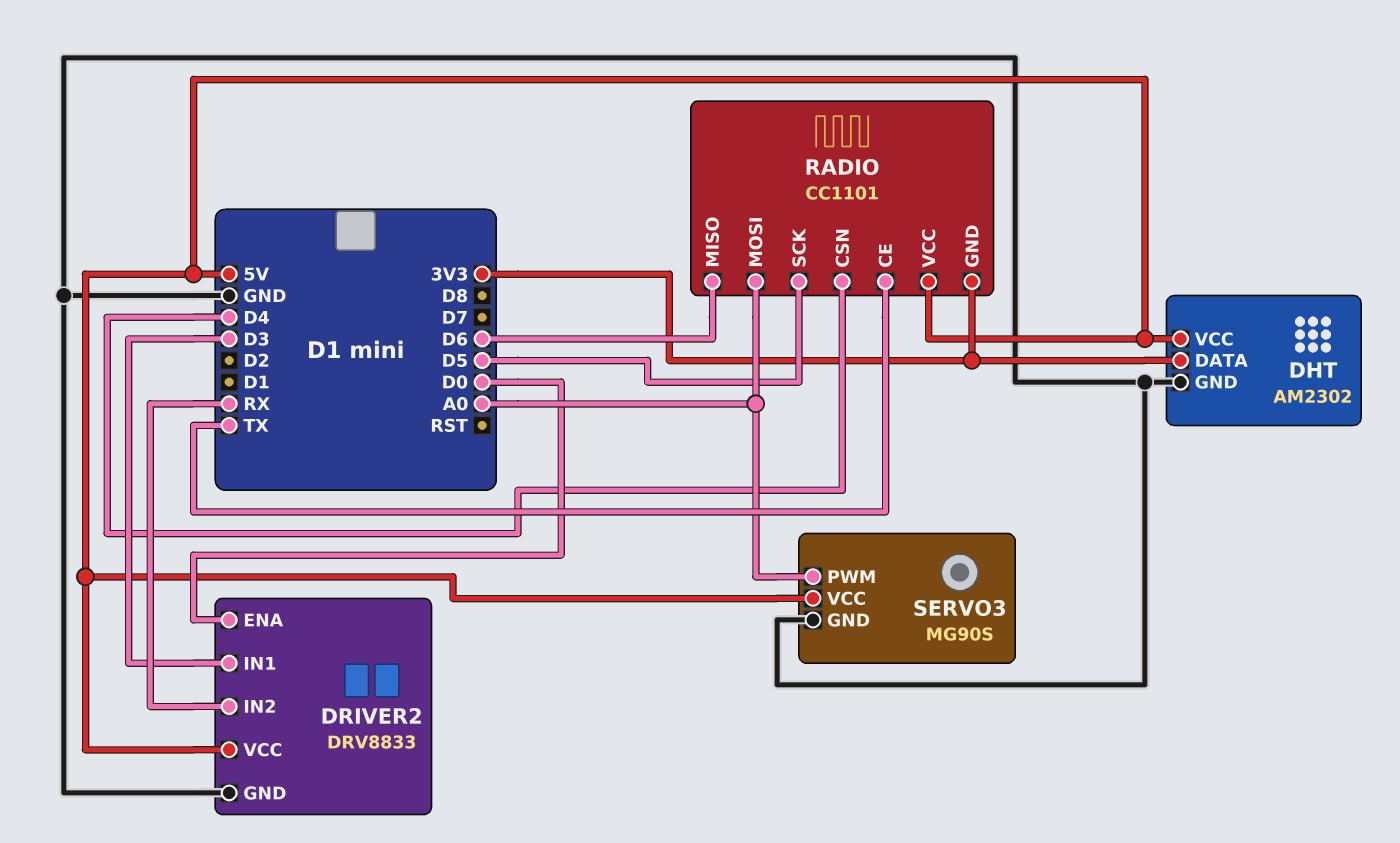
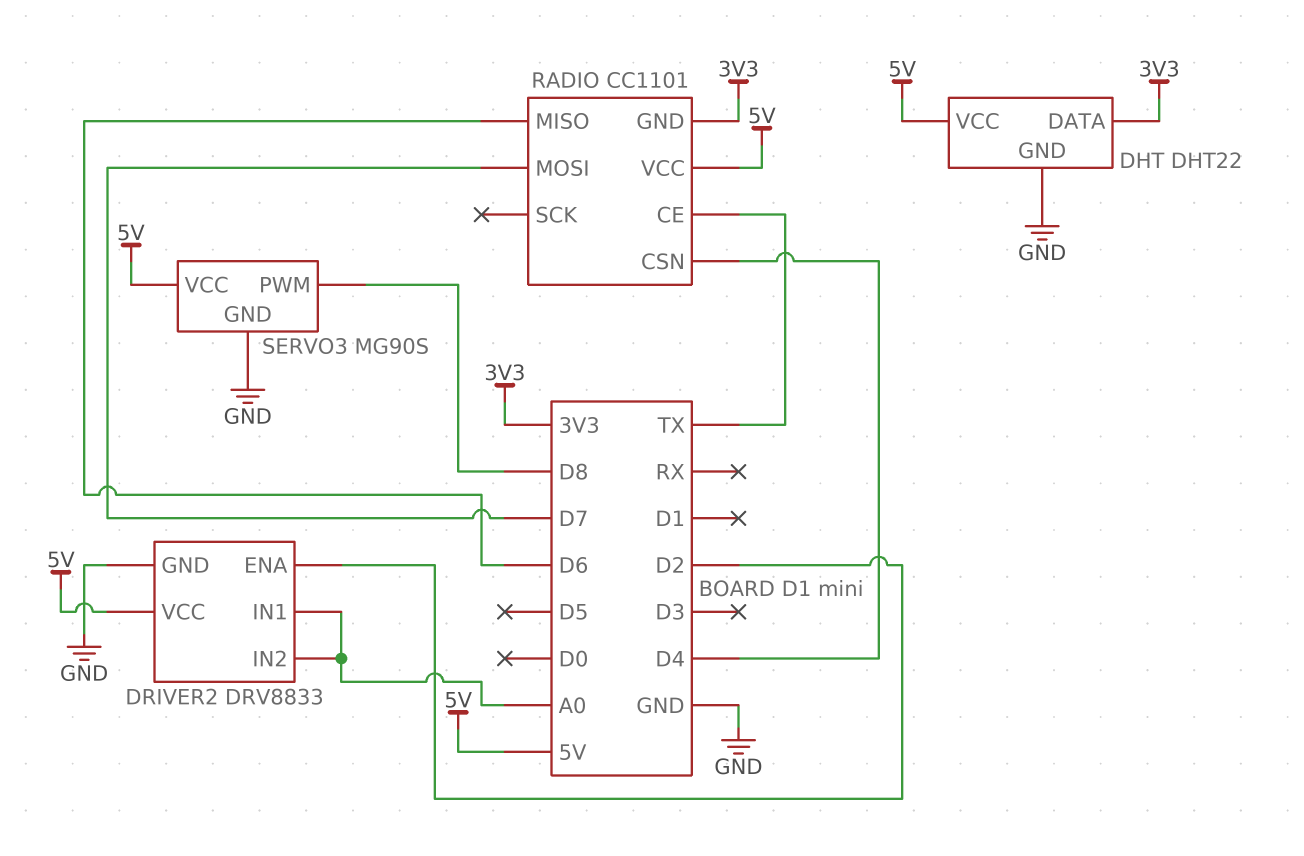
DHT: AM2302 -> DHT22
DRIVER2 pin ENA: D0 -> D2
DRIVER2 pin IN1: D3 -> A0
DRIVER2 pin IN2: RX -> A0
RADIO pin MOSI: A0 -> D7
RADIO pin SCK: D5 -> none
SERVO3 pin PWM: A0 -> D8

